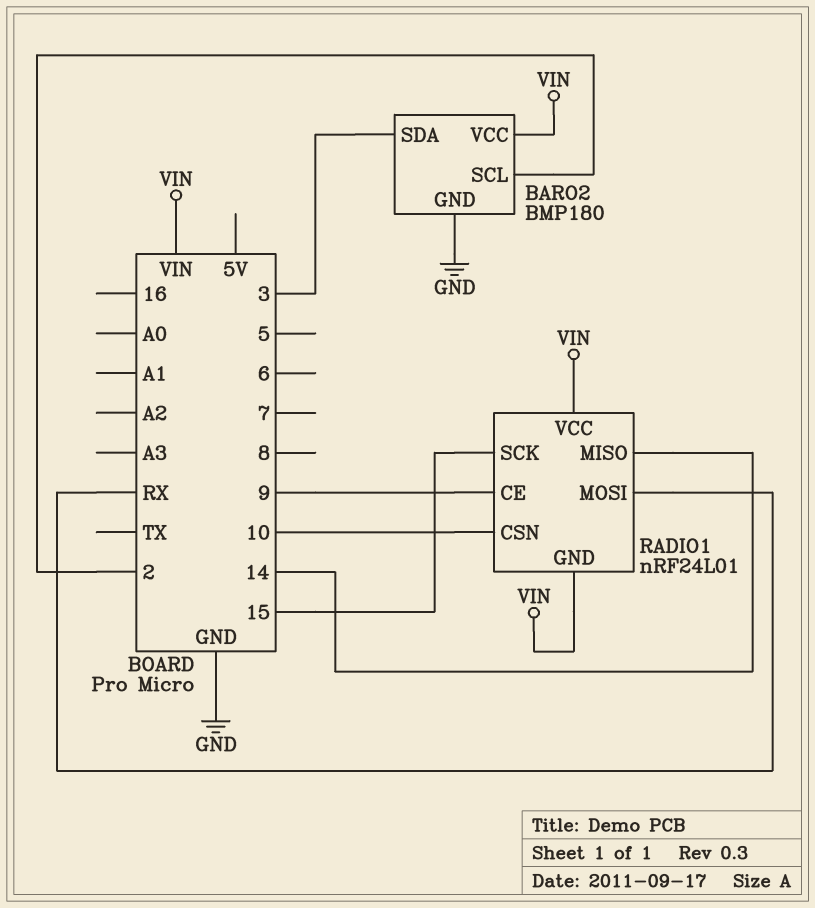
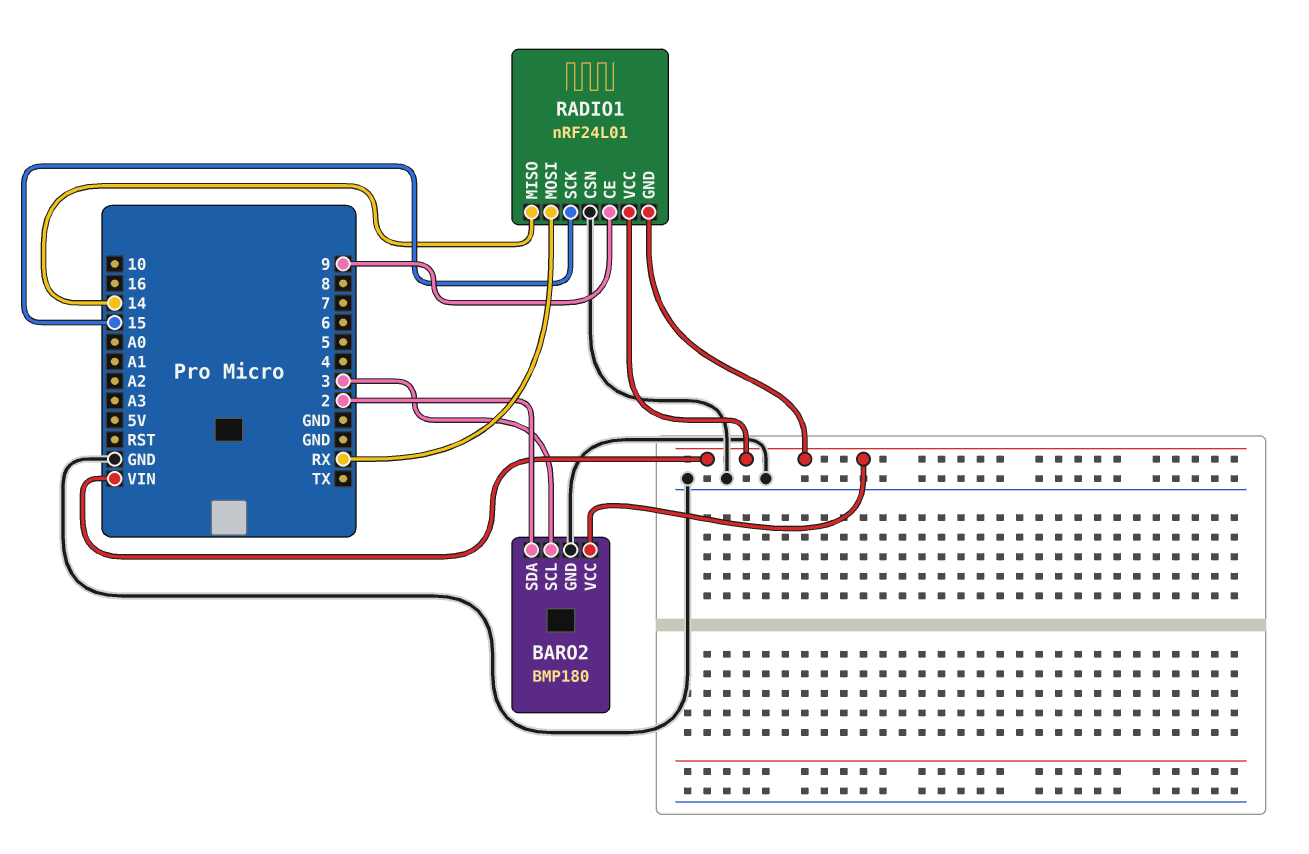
BARO2 pin SCL: 2 -> 3
BARO2 pin SDA: 3 -> 2
RADIO1 pin CSN: 10 -> GND

